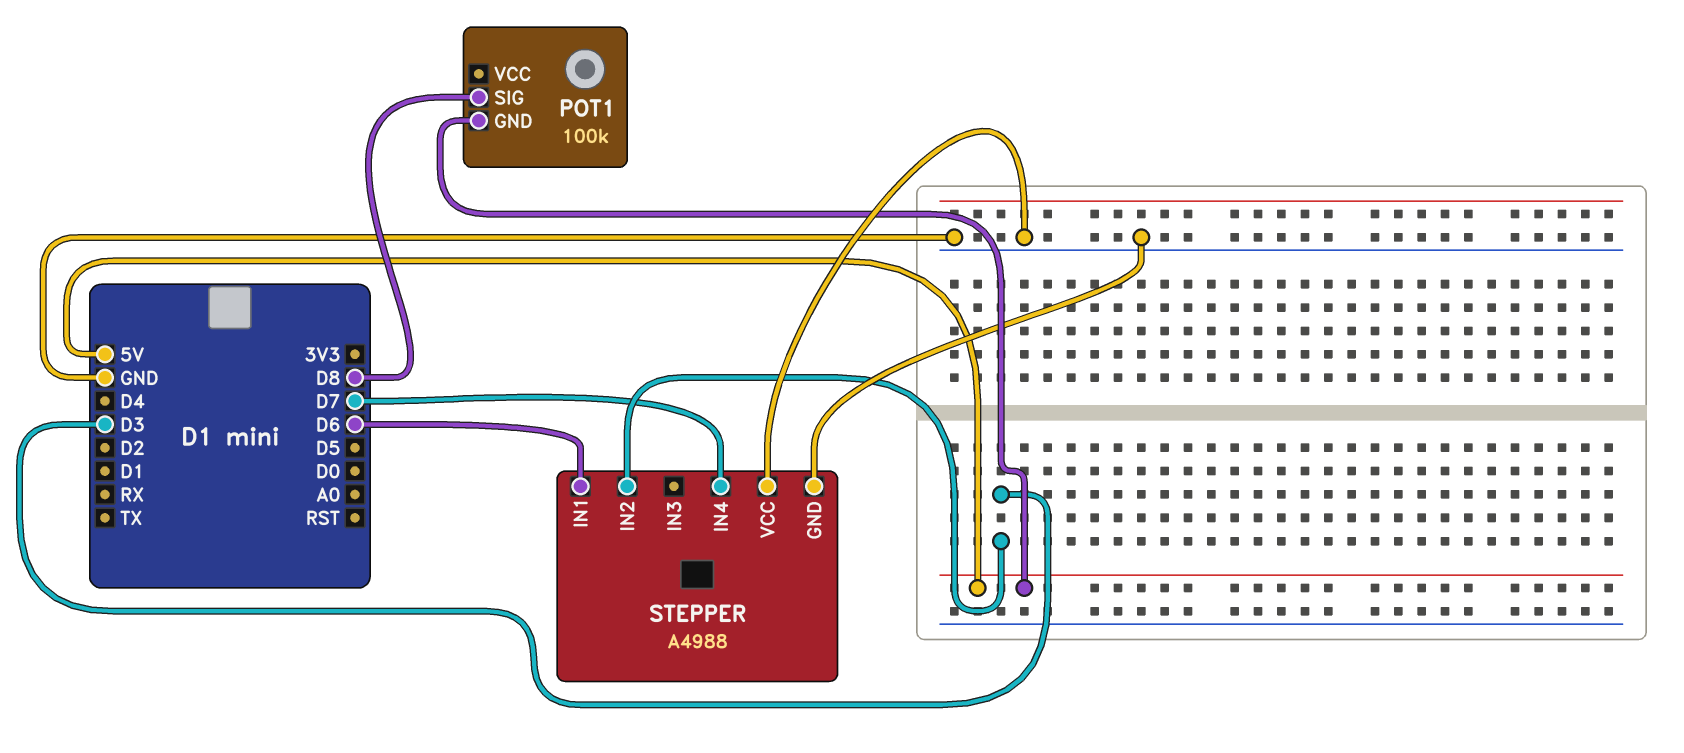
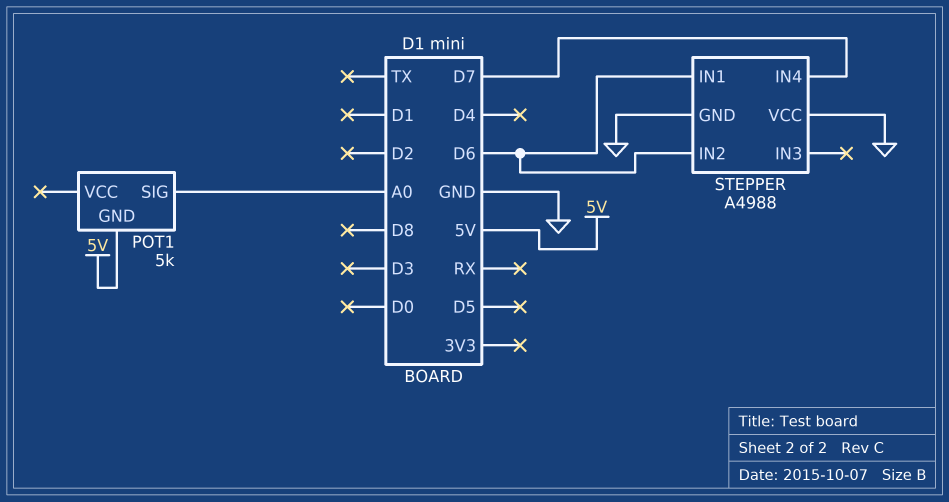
POT1: 100k -> 5k
POT1 pin SIG: D8 -> A0
STEPPER pin IN2: D3 -> D6

